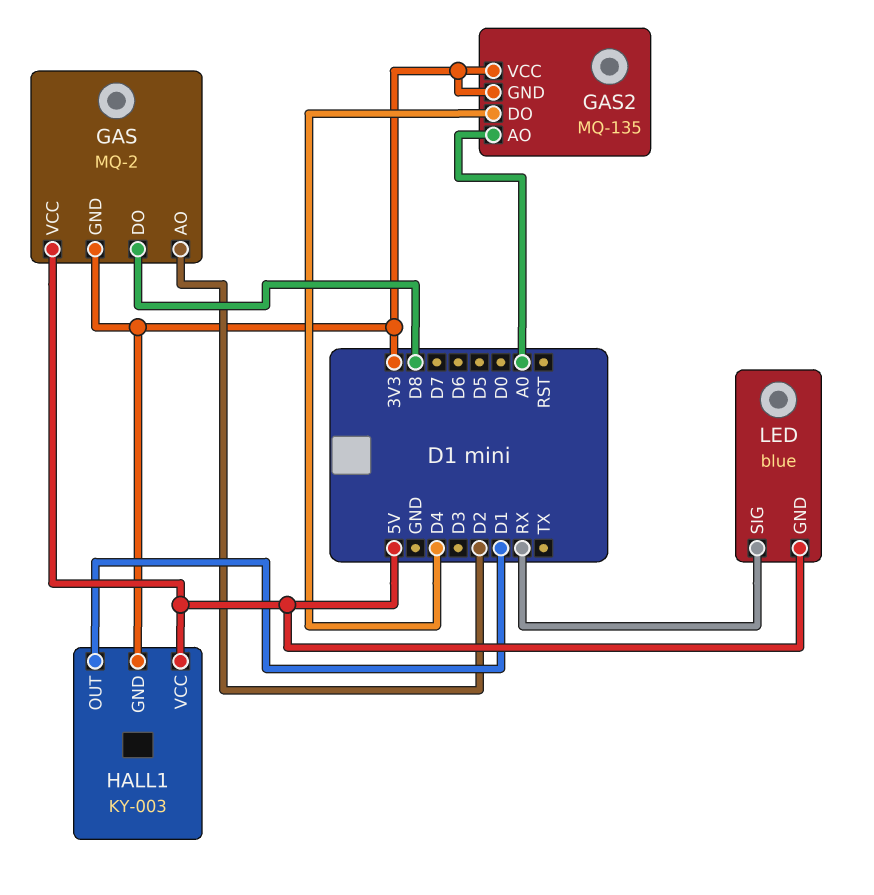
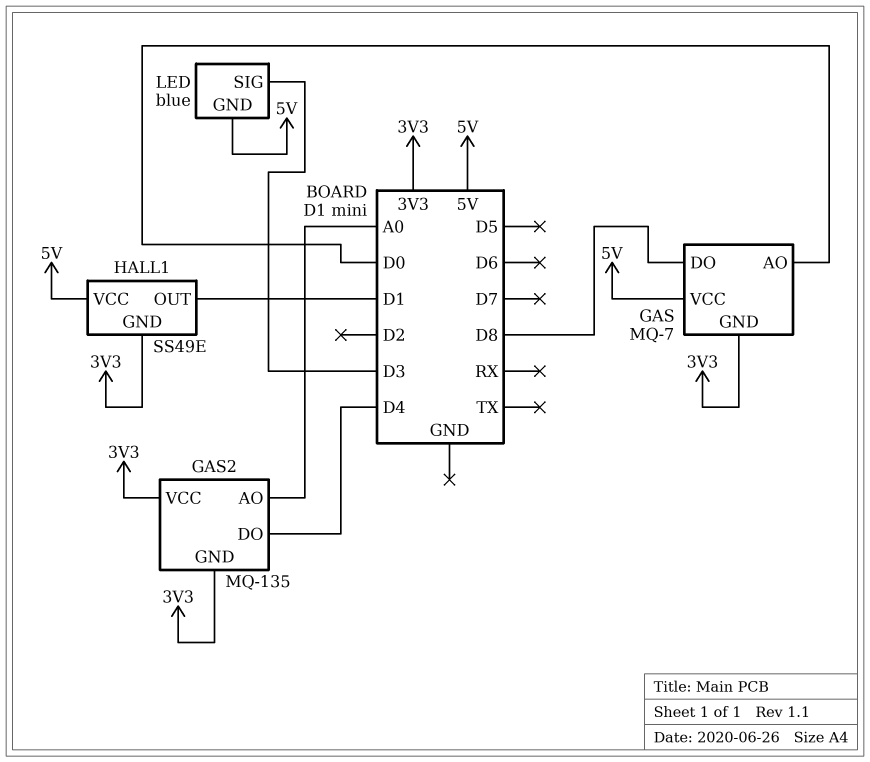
GAS: MQ-2 -> MQ-7
GAS pin AO: D2 -> D0
HALL1: KY-003 -> SS49E
LED pin SIG: RX -> D3

